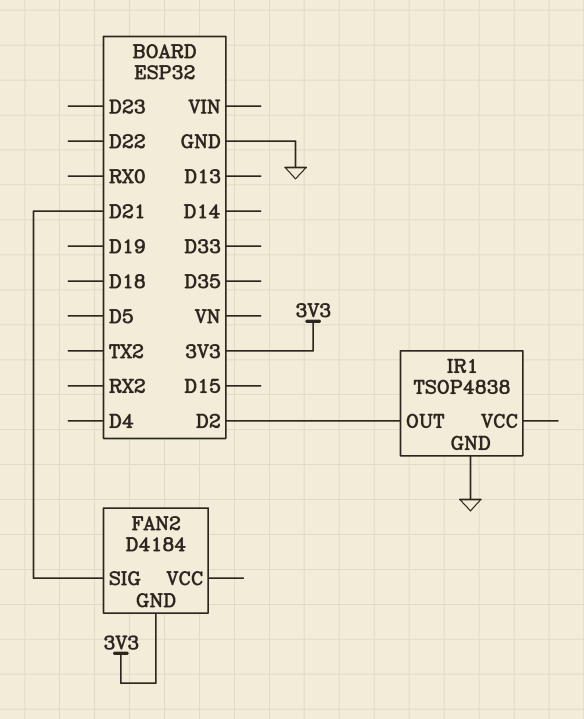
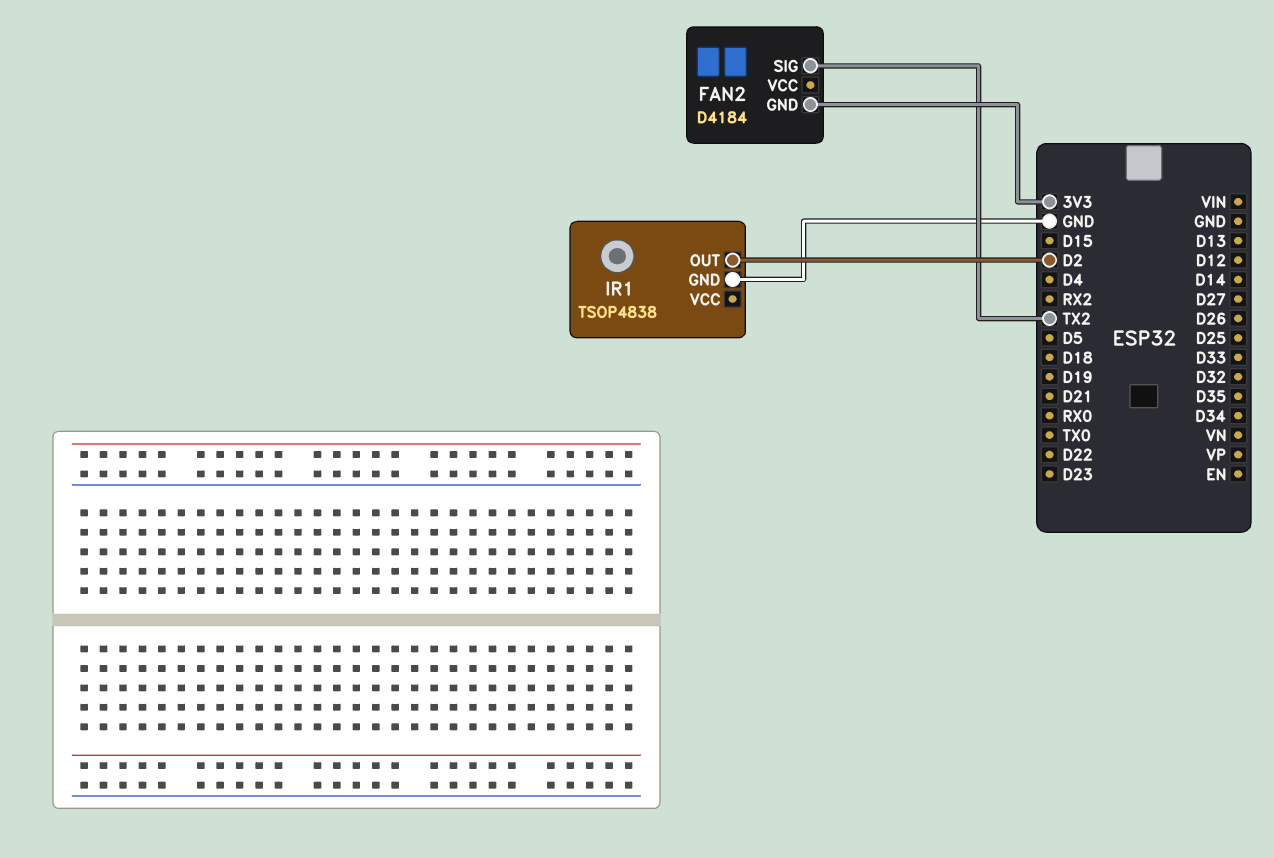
FAN2 pin SIG: D21 -> TX2

